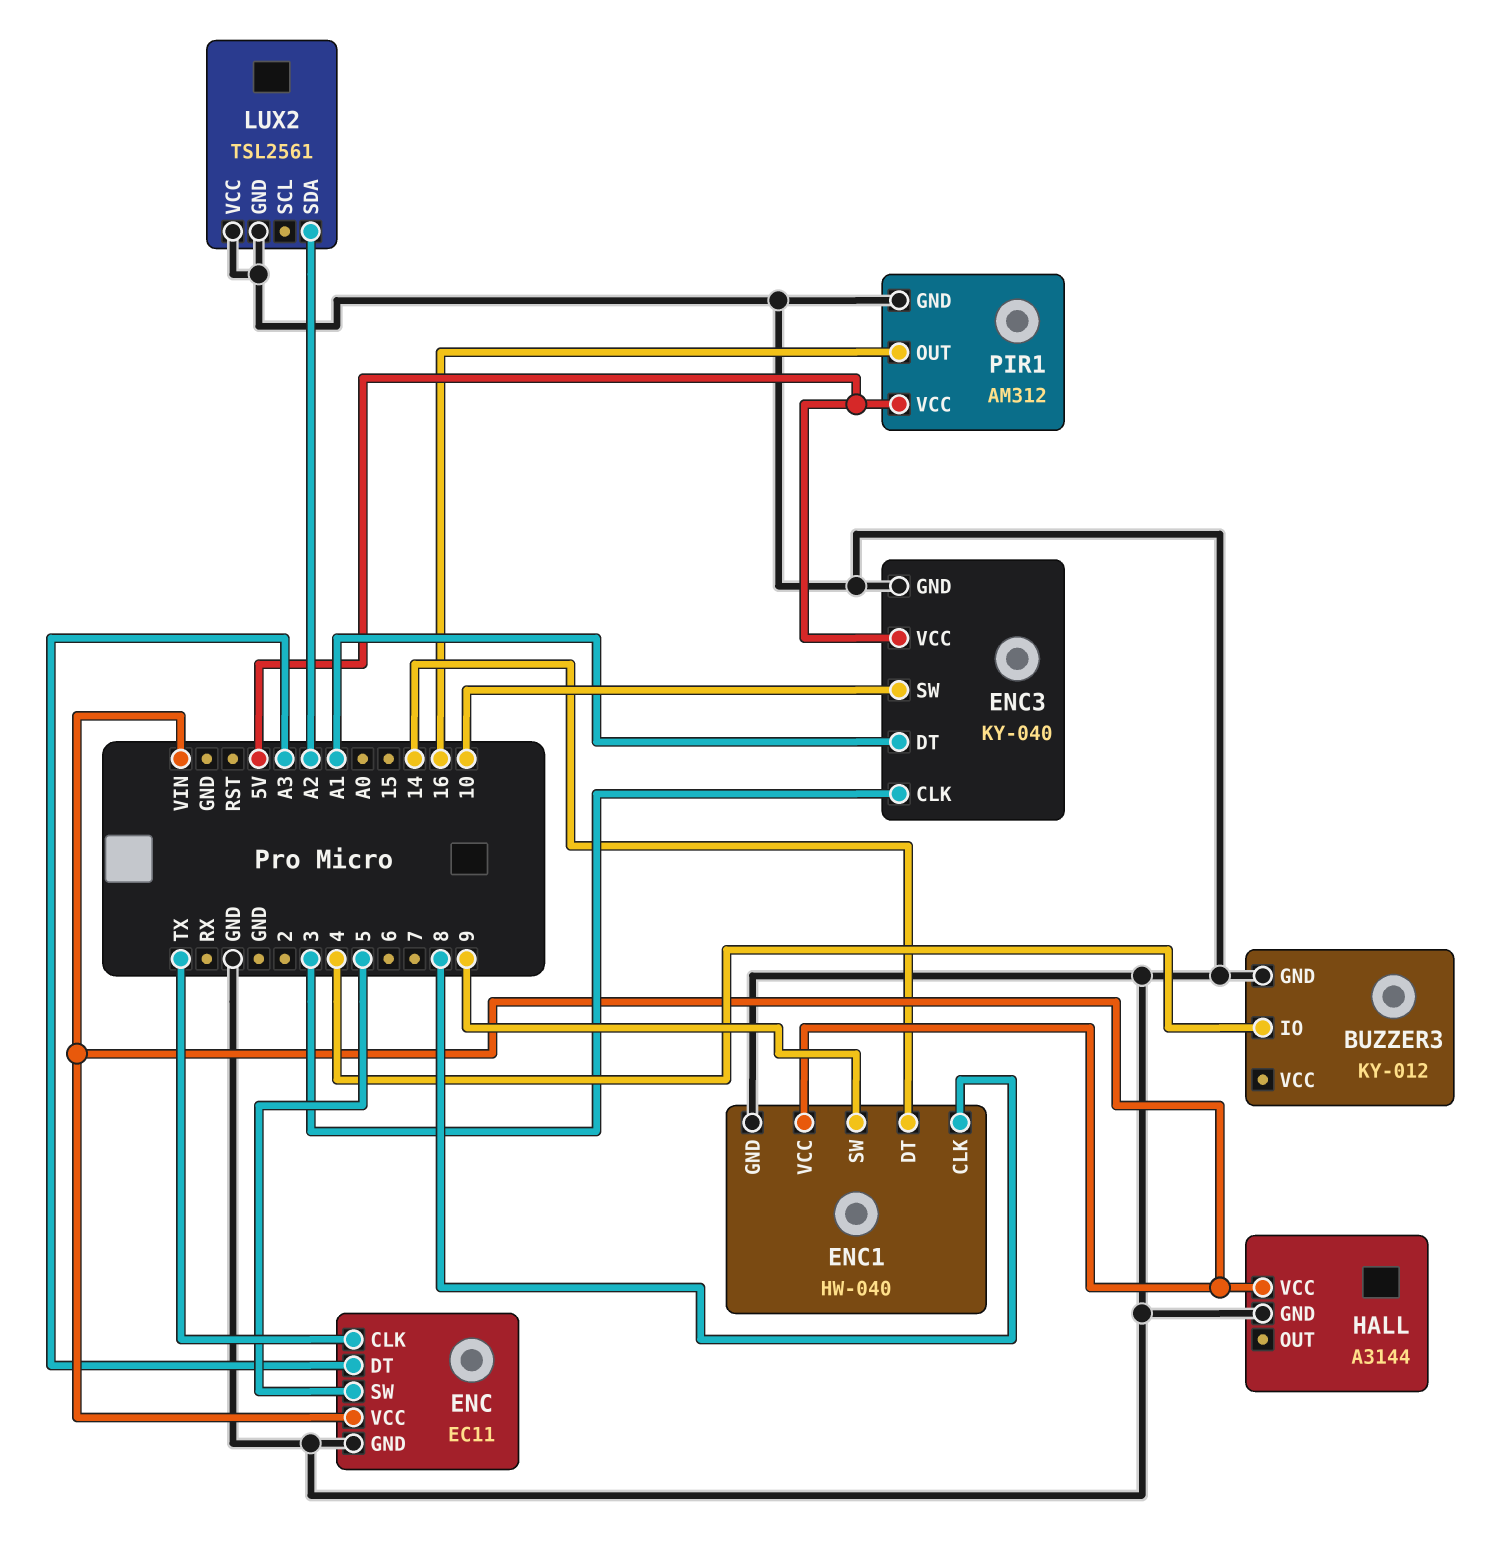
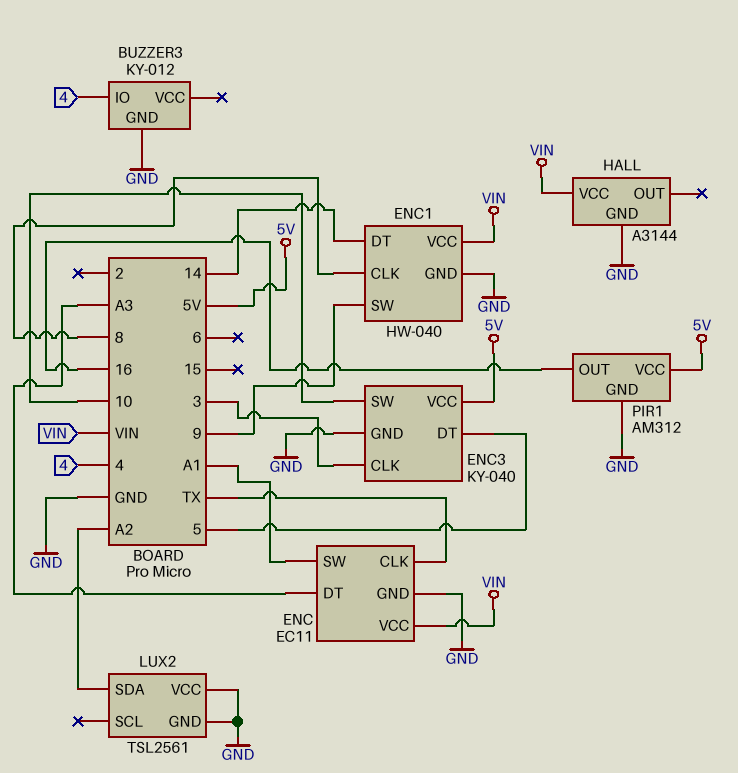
ENC pin SW: 5 -> A1
ENC3 pin DT: A1 -> 5

